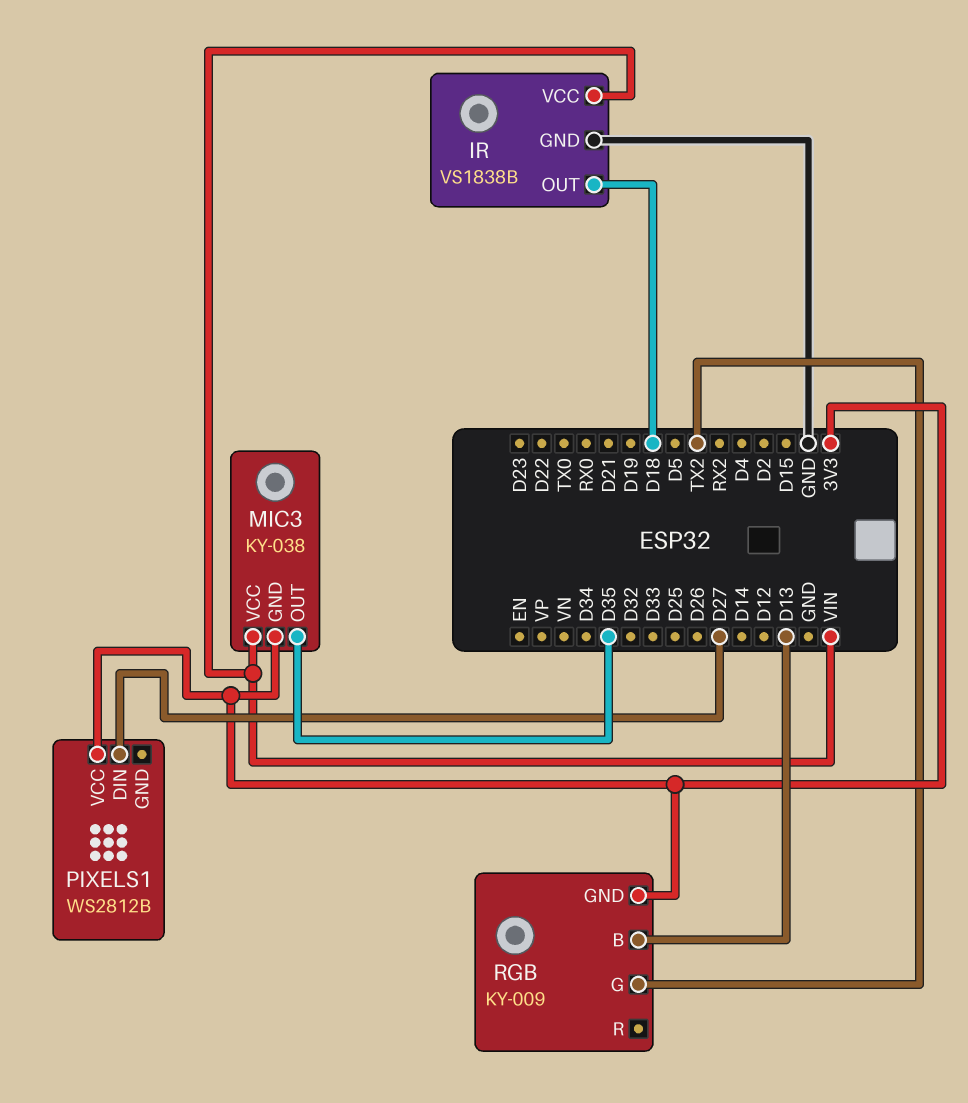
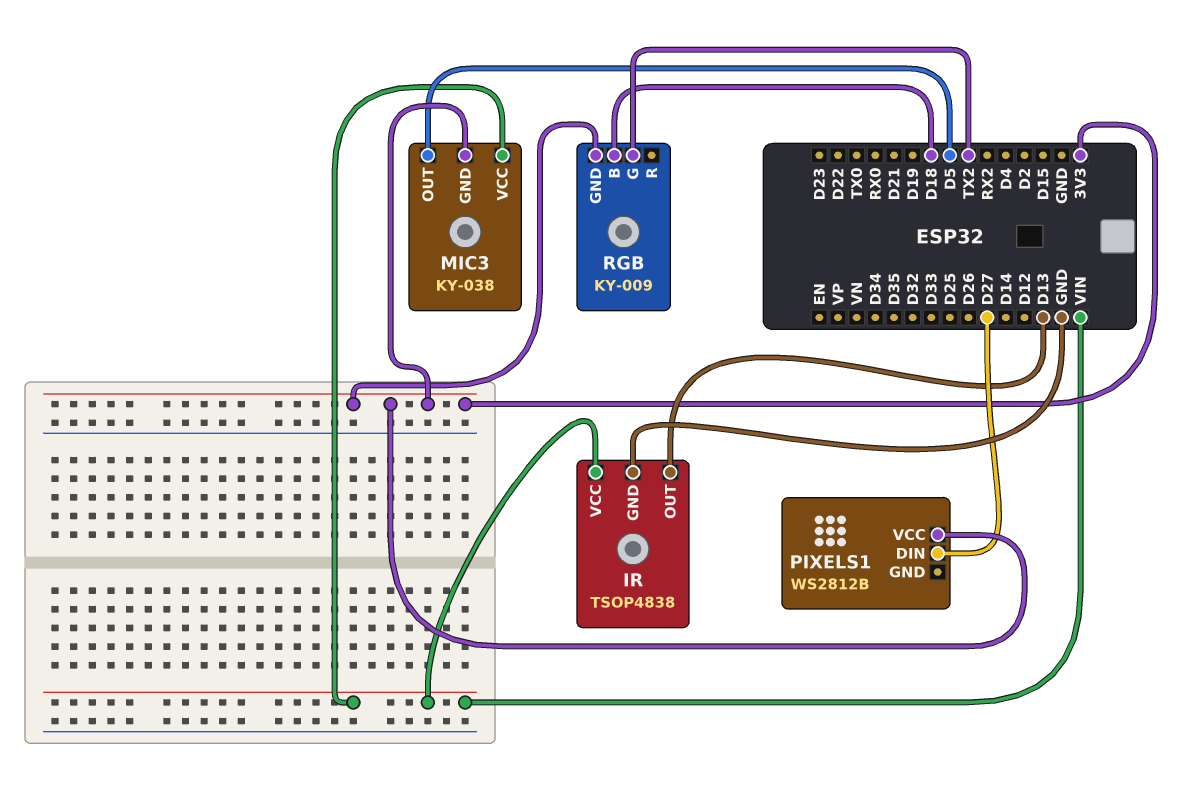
IR: VS1838B -> TSOP4838
IR pin OUT: D18 -> D13
MIC3 pin OUT: D35 -> D5
RGB pin B: D13 -> D18

